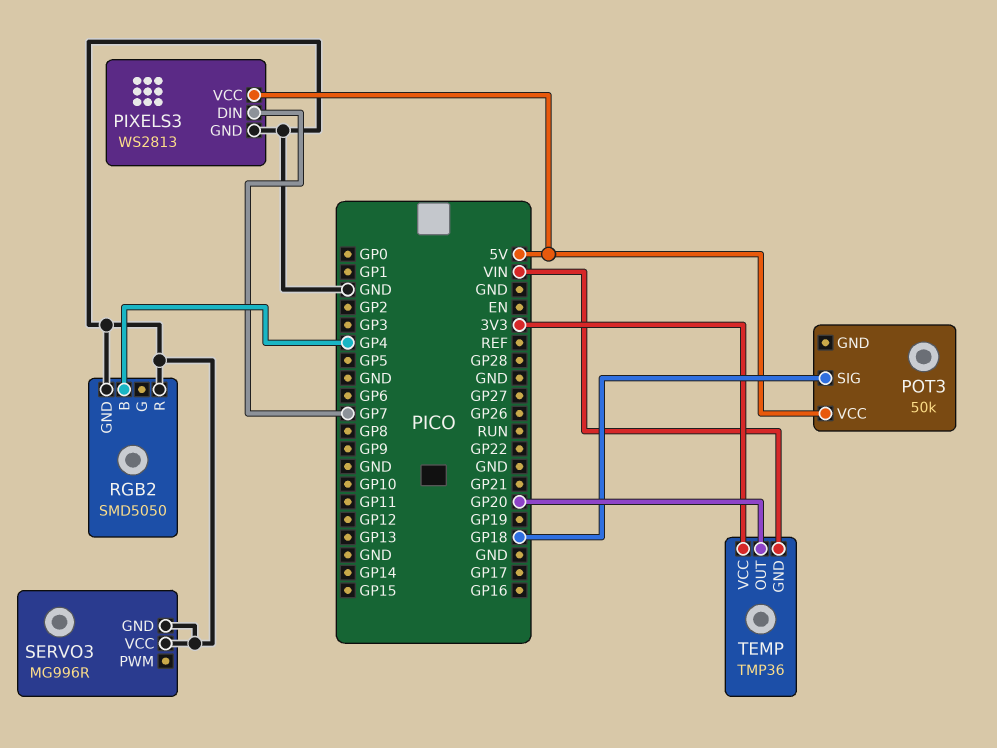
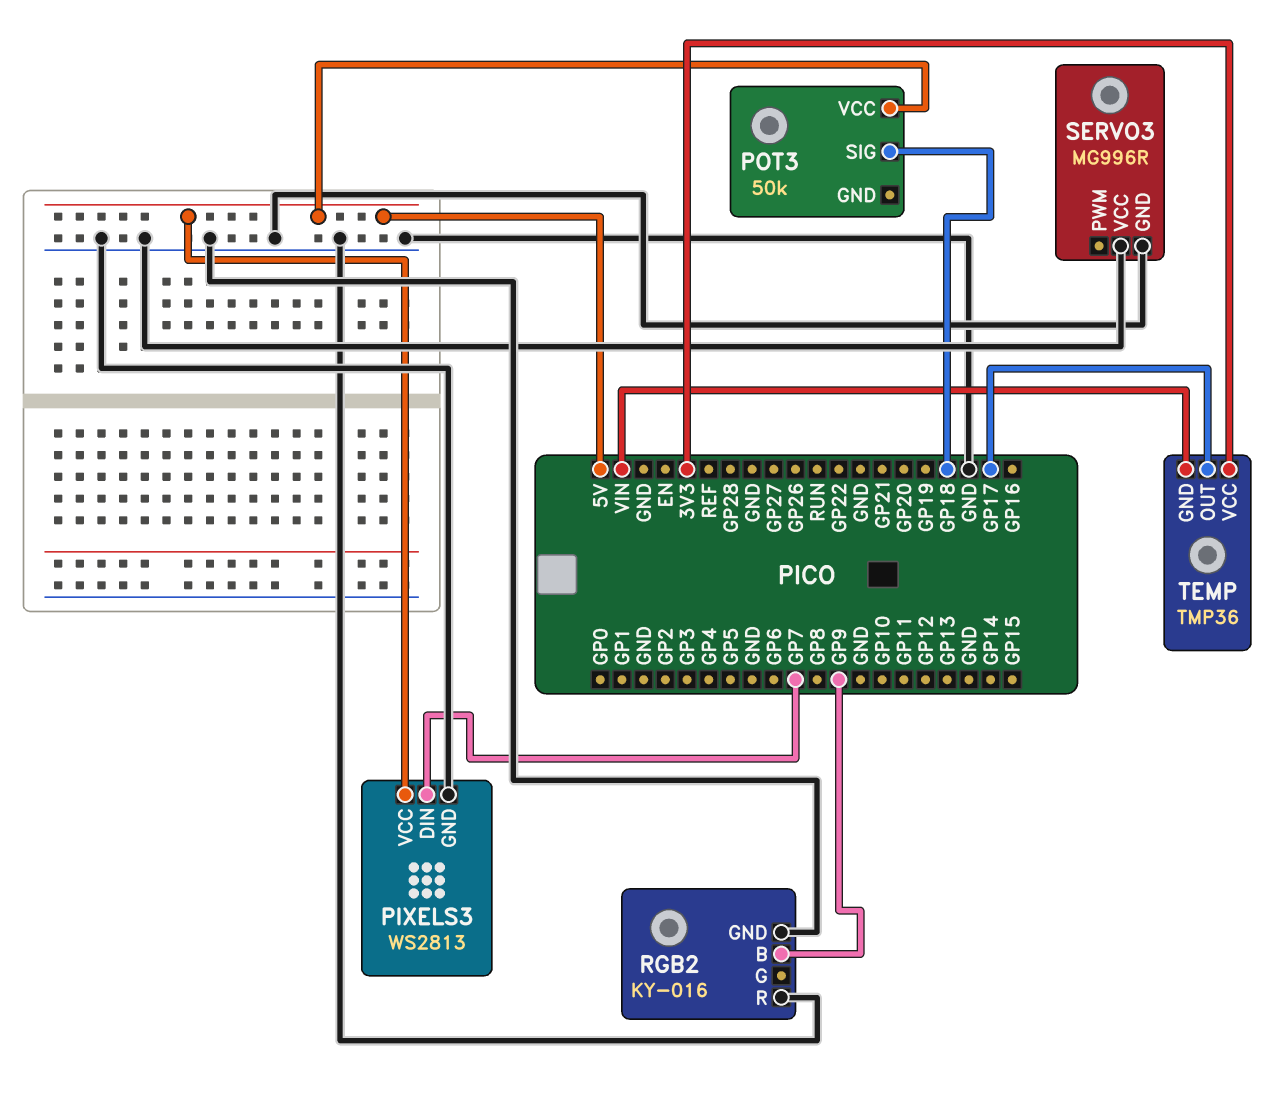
RGB2: SMD5050 -> KY-016
RGB2 pin B: GP4 -> GP9
TEMP pin OUT: GP20 -> GP17

